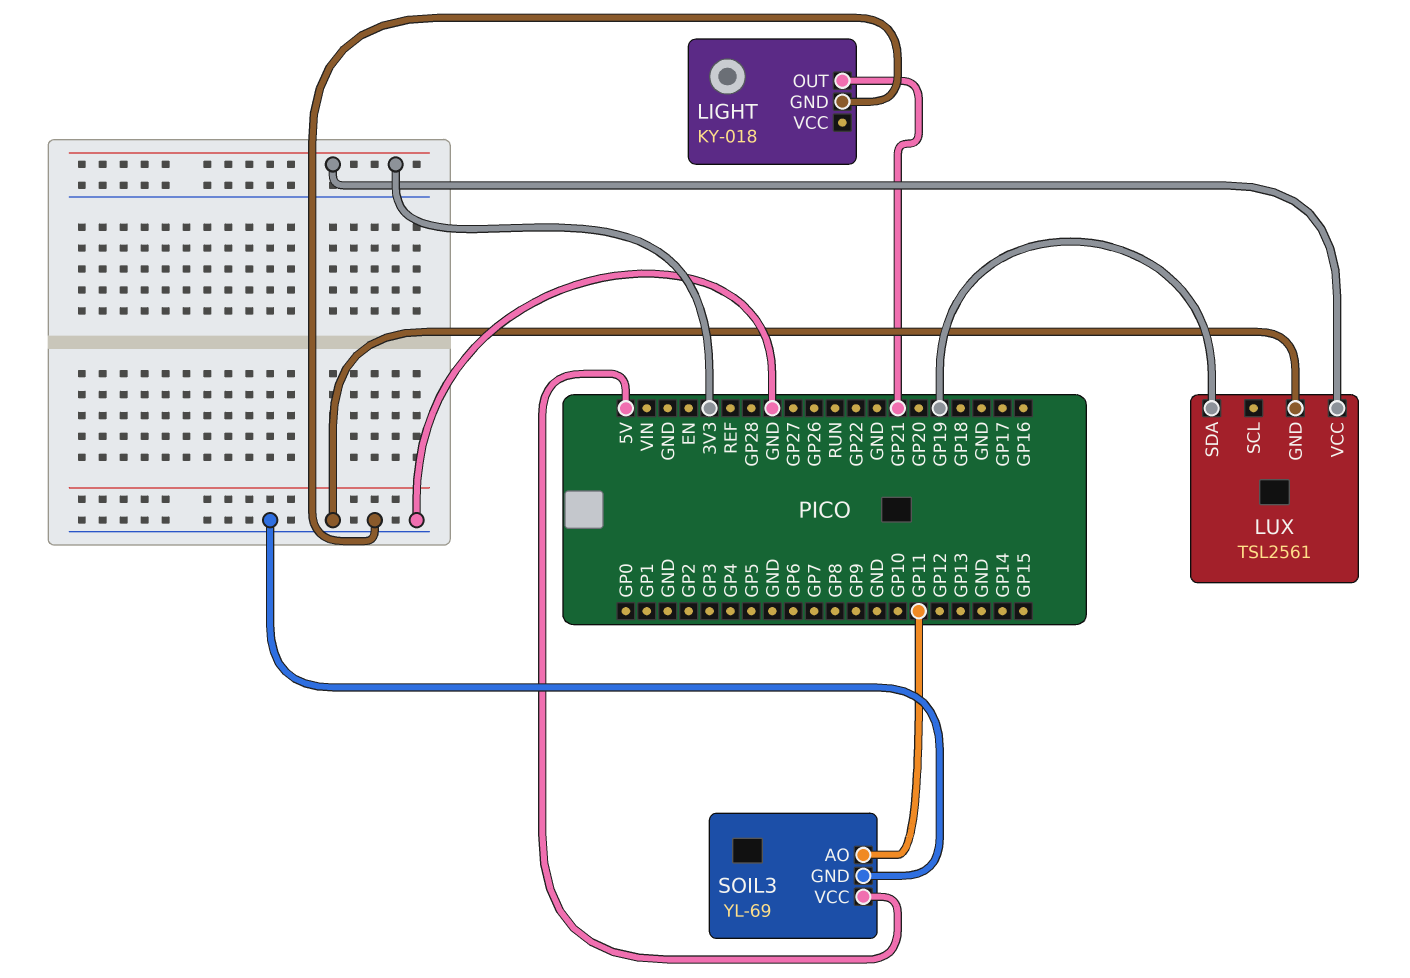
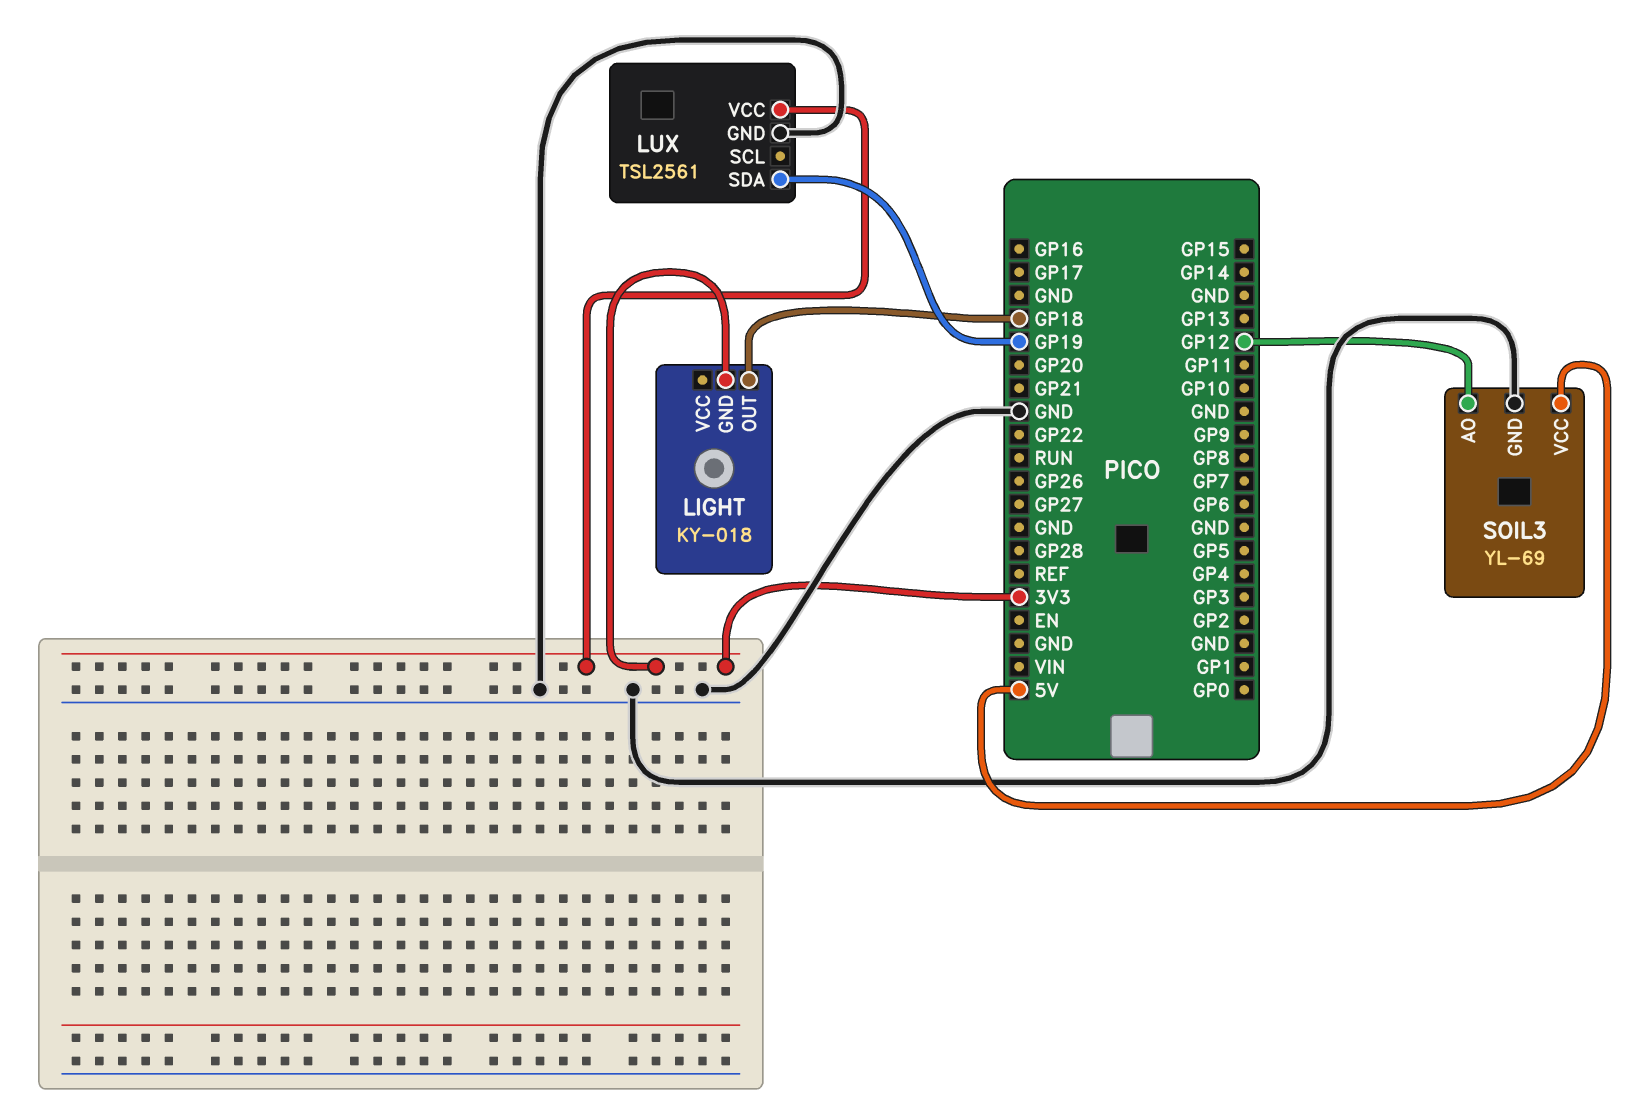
LIGHT pin GND: GND -> 3V3
LIGHT pin OUT: GP21 -> GP18
SOIL3 pin AO: GP11 -> GP12

